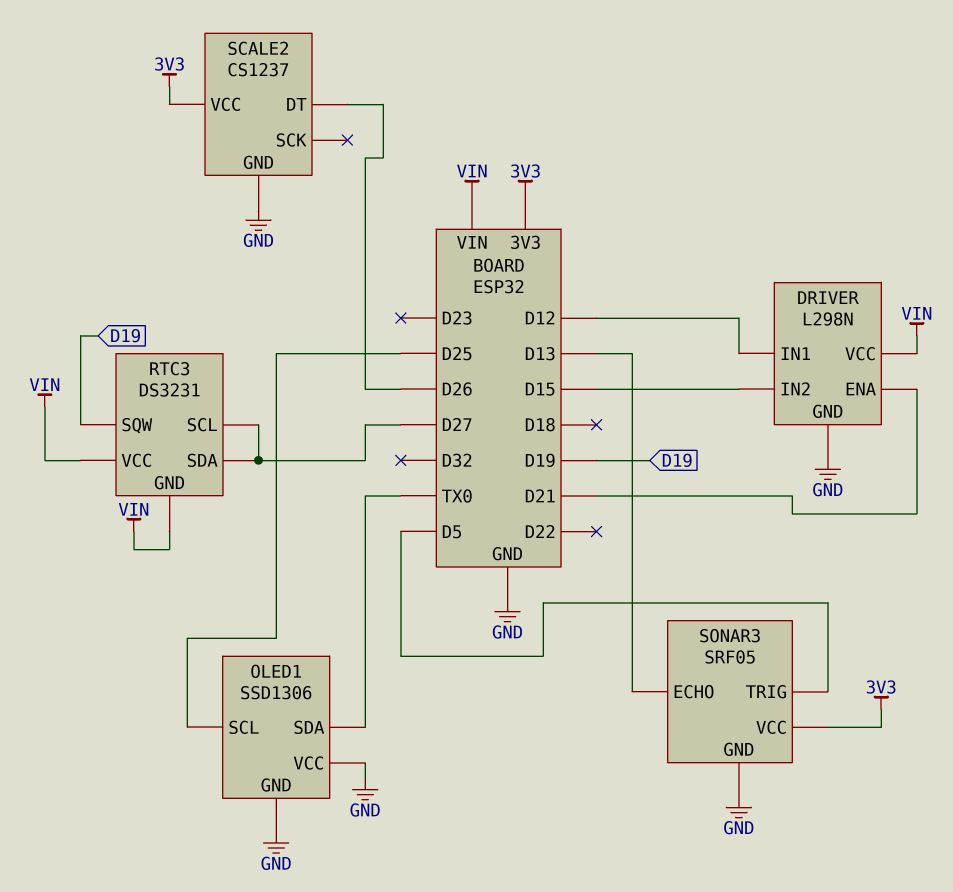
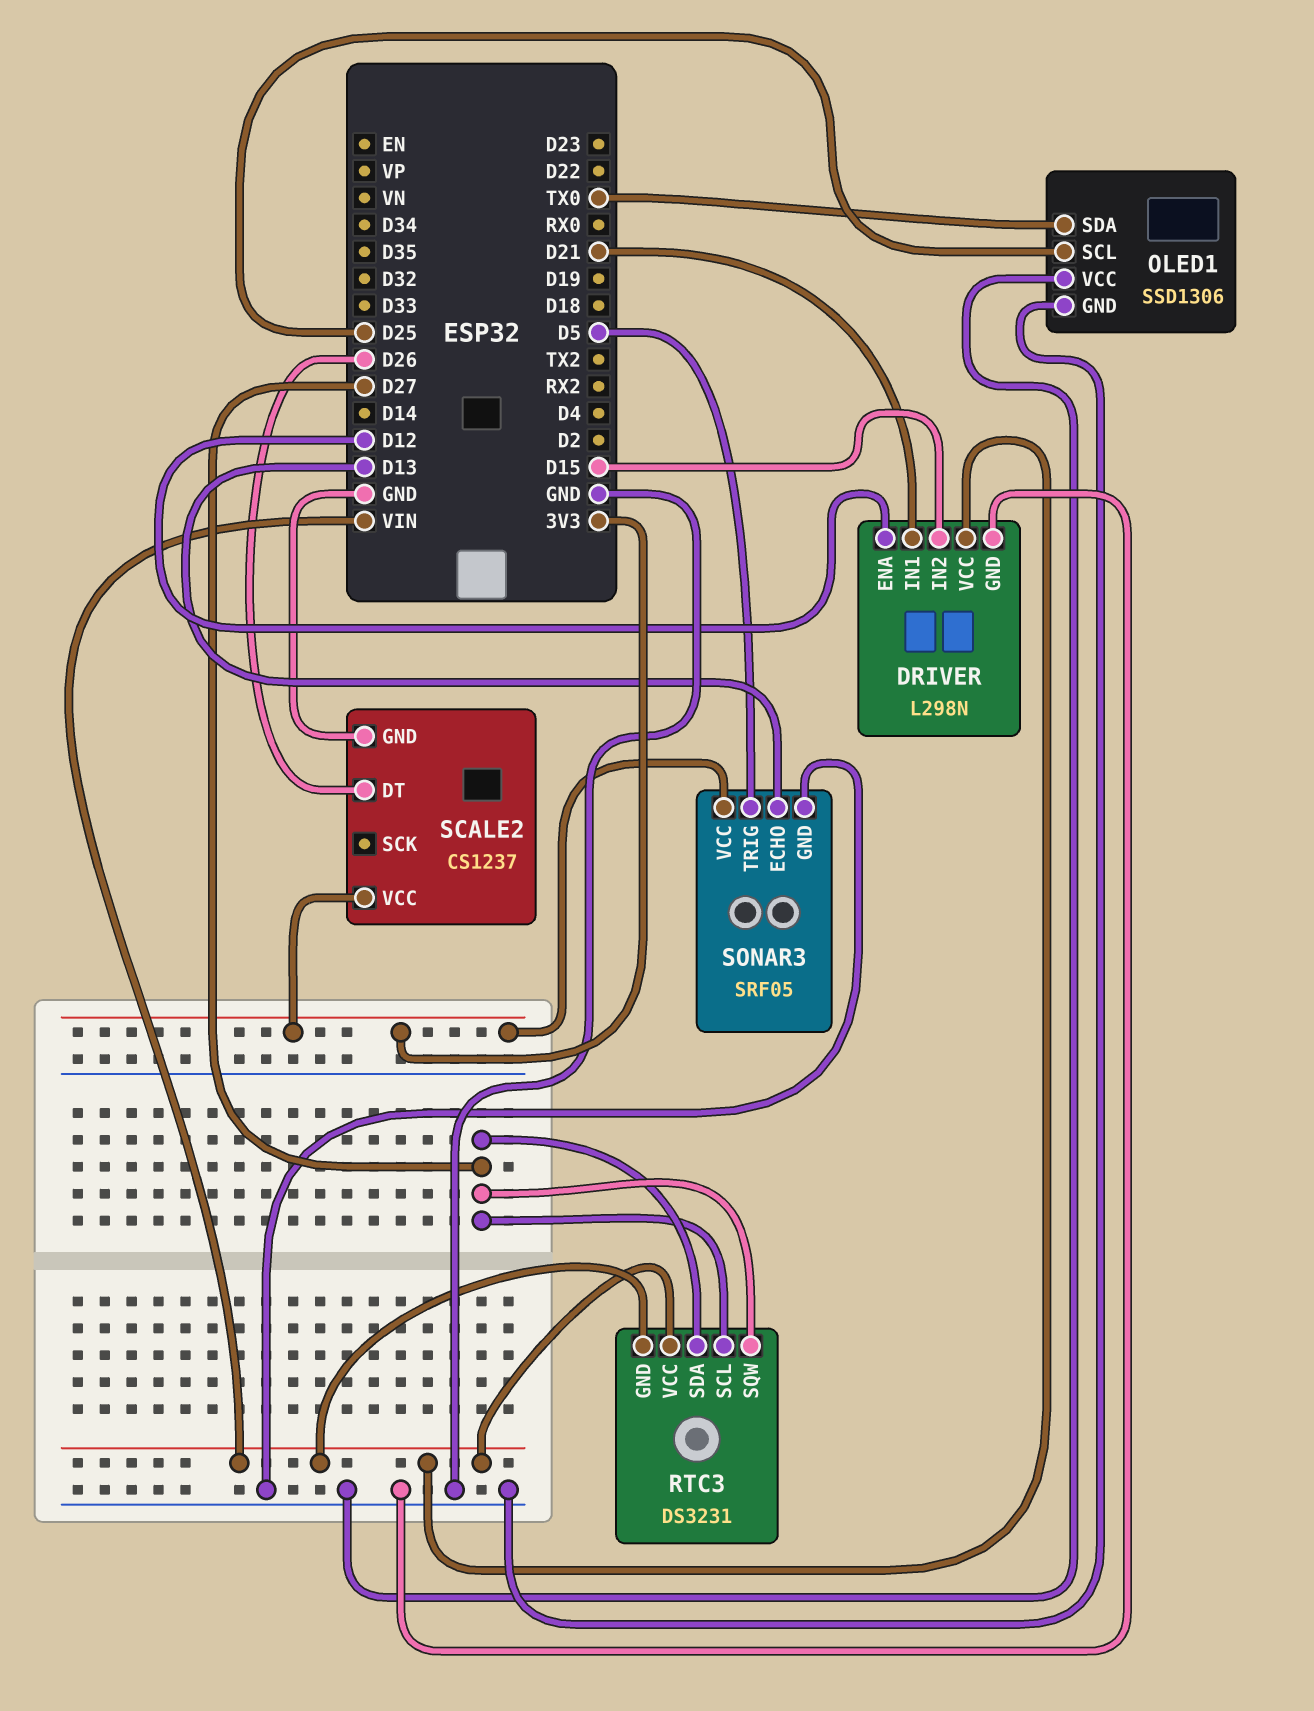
DRIVER pin ENA: D21 -> D12
DRIVER pin IN1: D12 -> D21
RTC3 pin SQW: D19 -> D27

